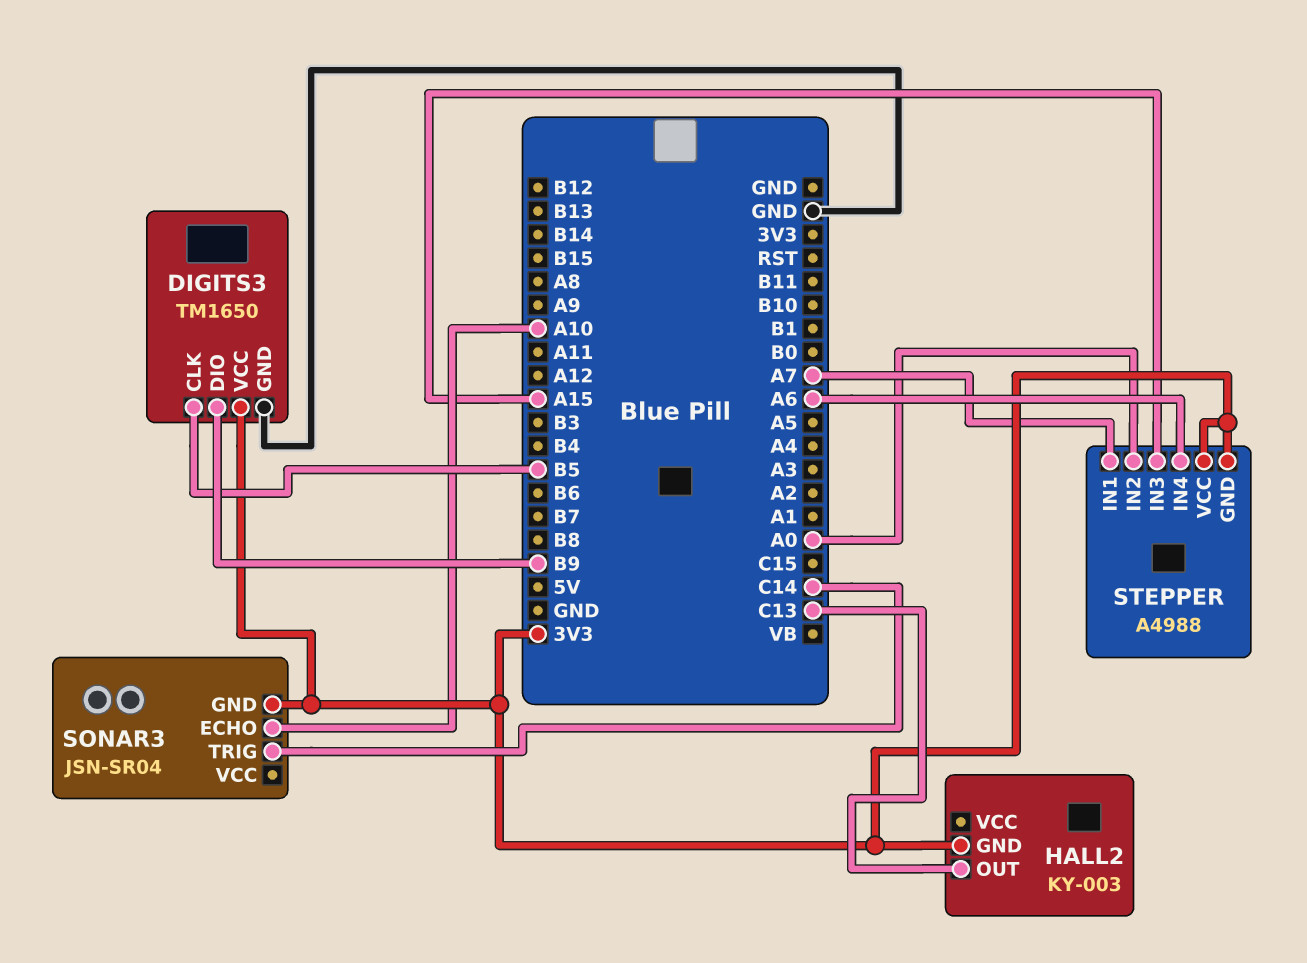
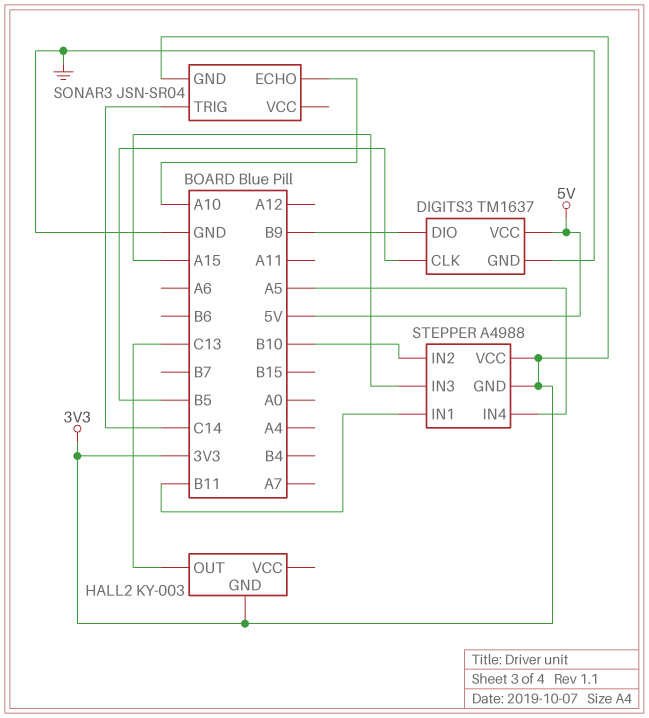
DIGITS3: TM1650 -> TM1637
DIGITS3 pin VCC: 3V3 -> 5V
STEPPER pin IN1: A7 -> B11
STEPPER pin IN2: A0 -> B10
STEPPER pin IN4: A6 -> A5

